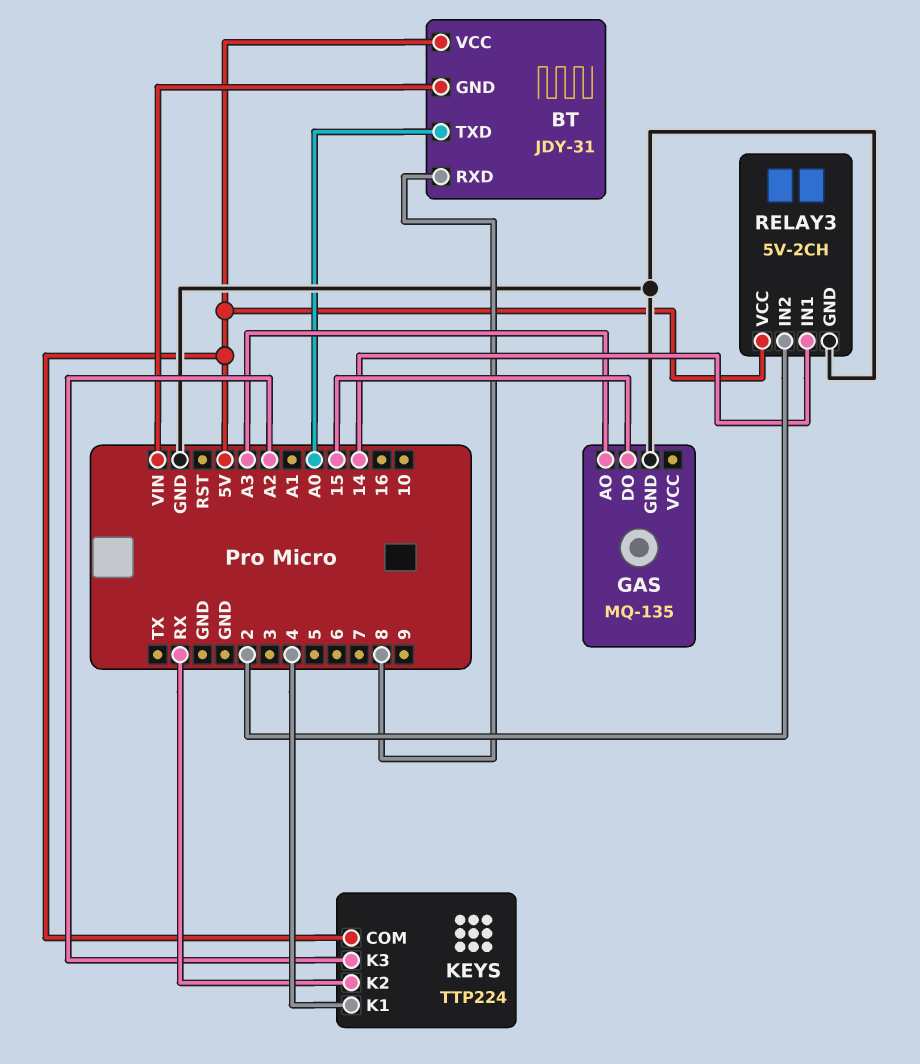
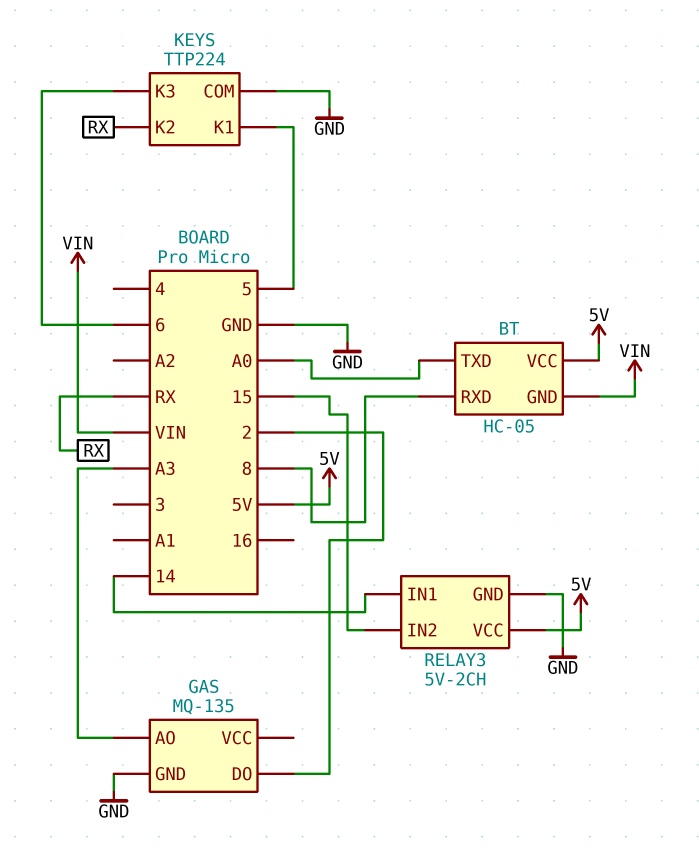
BT: JDY-31 -> HC-05
GAS pin DO: 15 -> 2
KEYS pin COM: 5V -> GND
KEYS pin K1: 4 -> 5
KEYS pin K3: A2 -> 6
RELAY3 pin IN2: 2 -> 15

